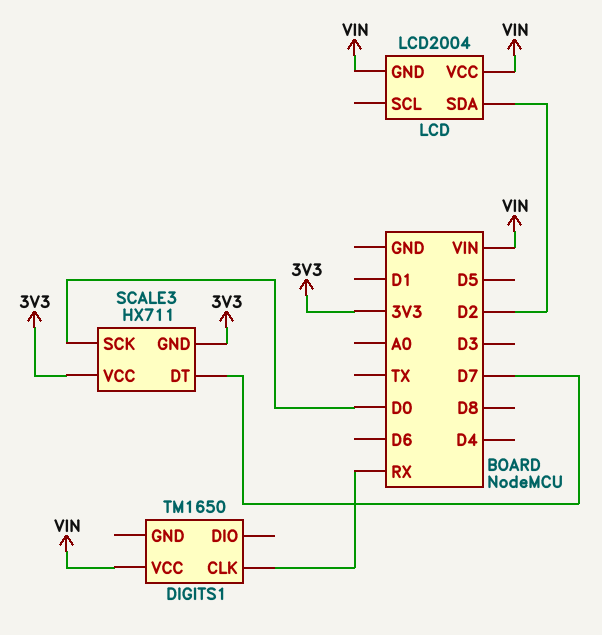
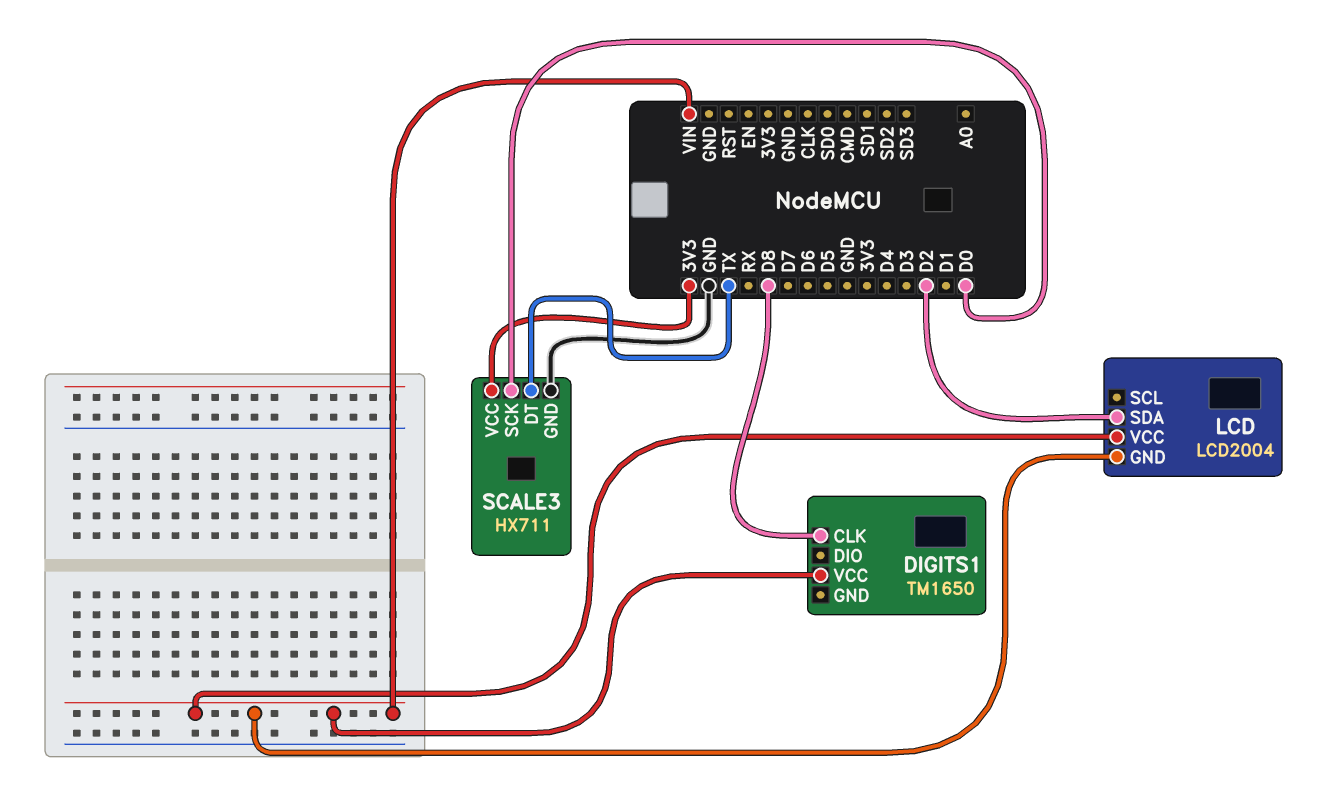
DIGITS1 pin CLK: RX -> D8
SCALE3 pin DT: D7 -> TX
SCALE3 pin GND: 3V3 -> GND

